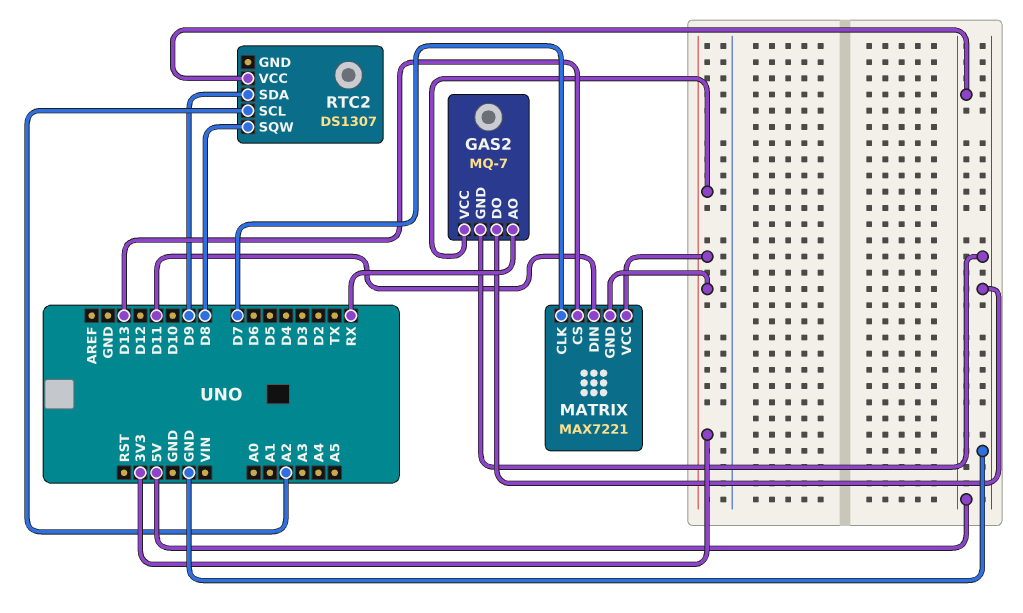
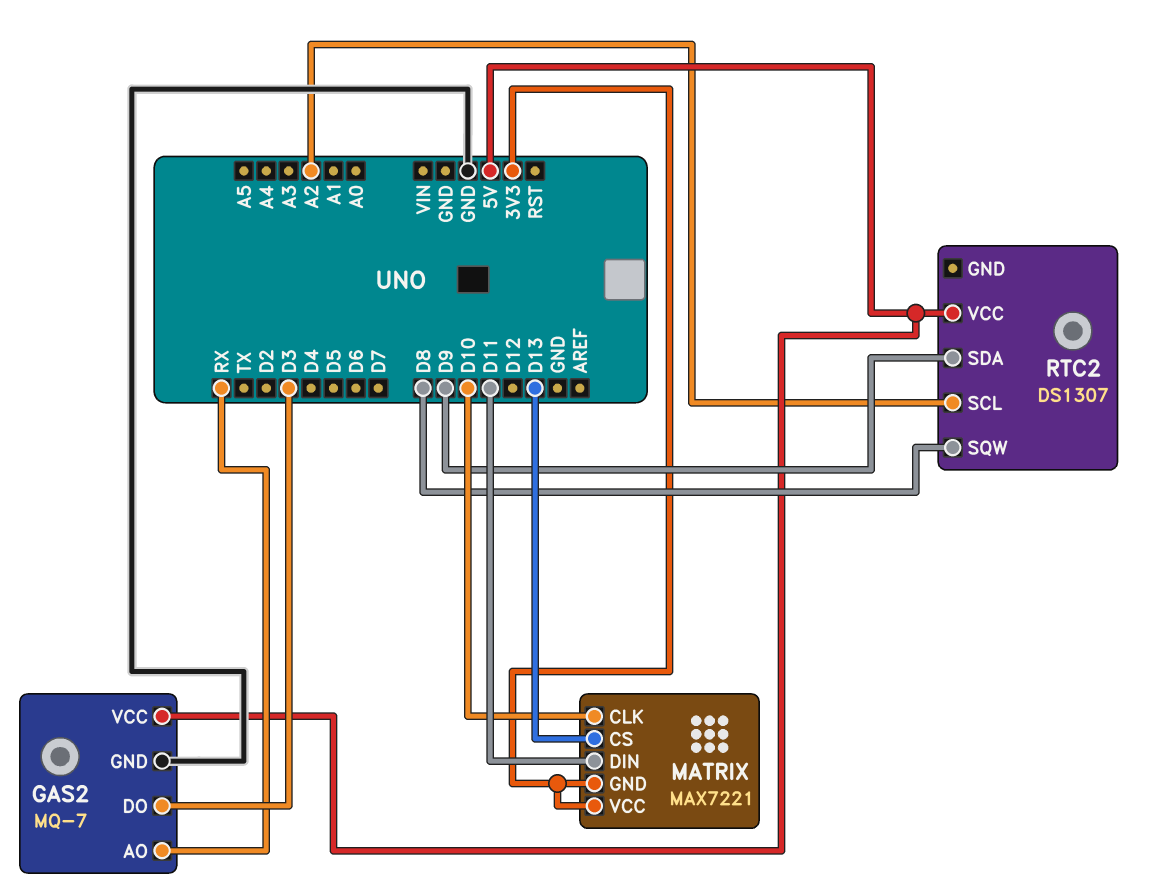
GAS2 pin DO: GND -> D3
GAS2 pin VCC: 3V3 -> 5V
MATRIX pin CLK: D7 -> D10

